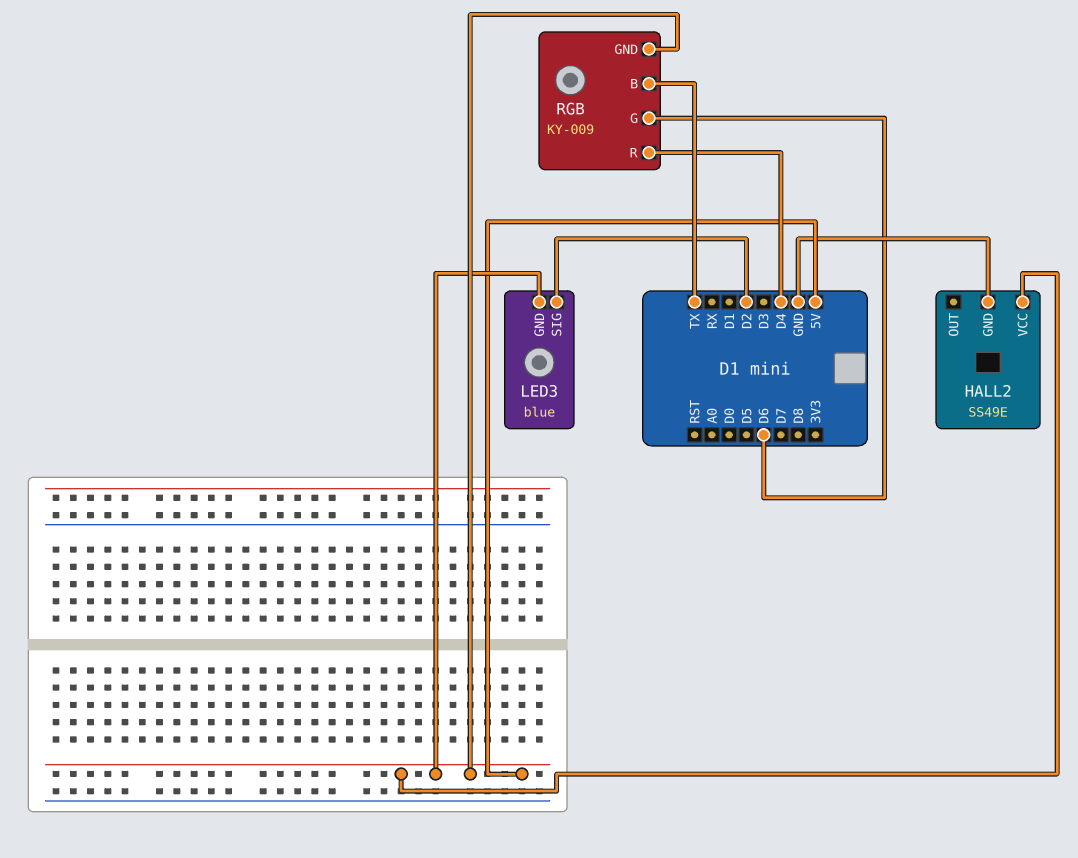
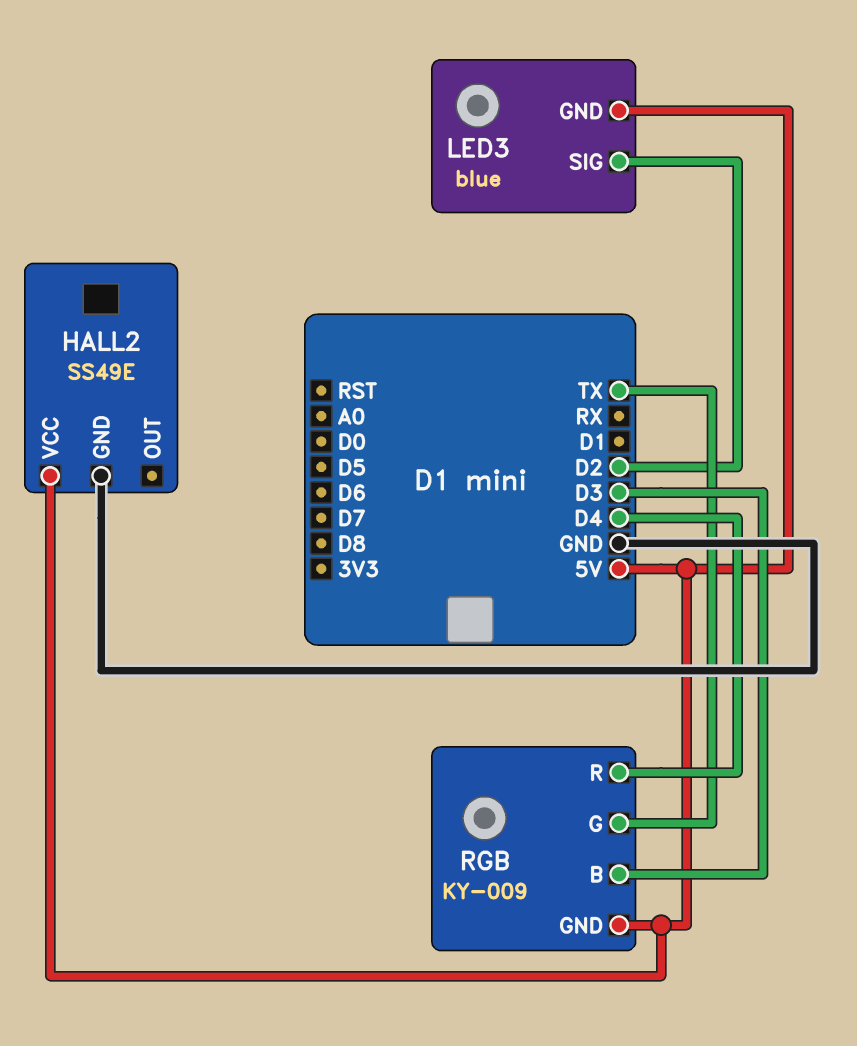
RGB pin B: TX -> D3
RGB pin G: D6 -> TX

